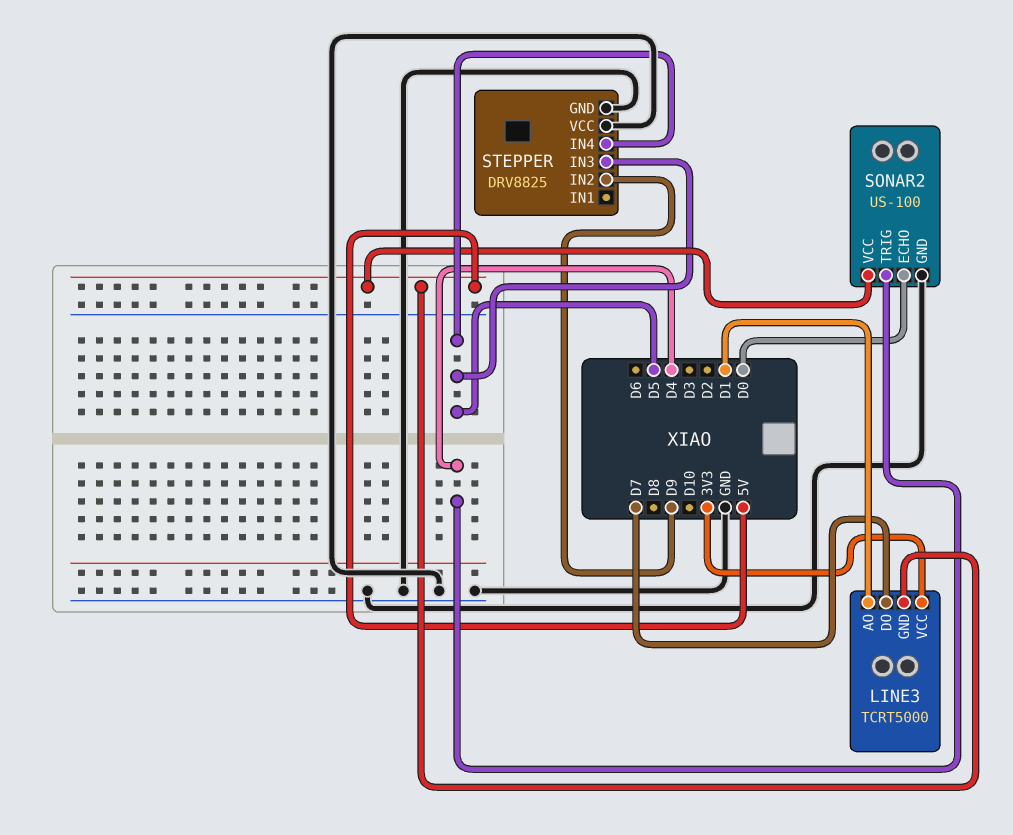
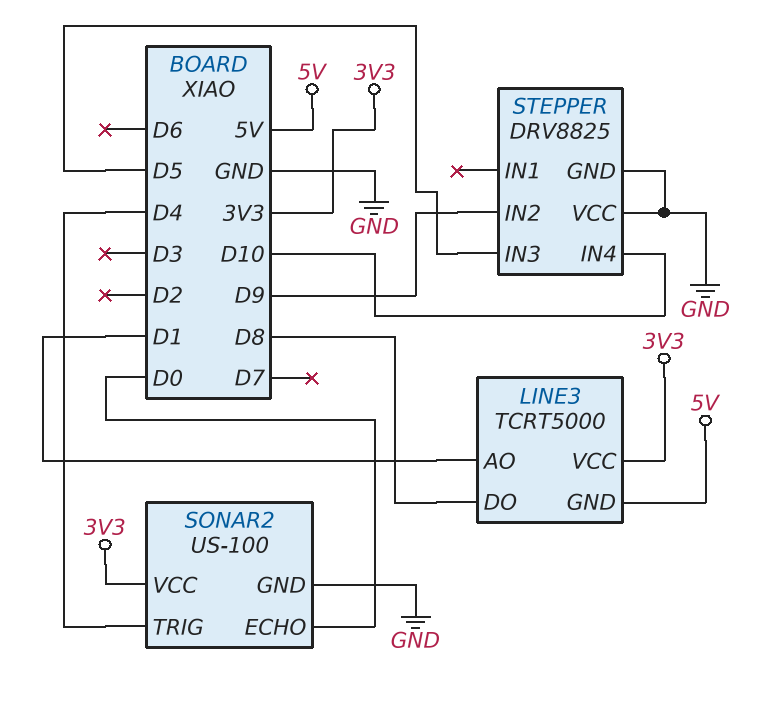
LINE3 pin DO: D7 -> D8
SONAR2 pin VCC: 5V -> 3V3
STEPPER pin IN4: D5 -> D10

